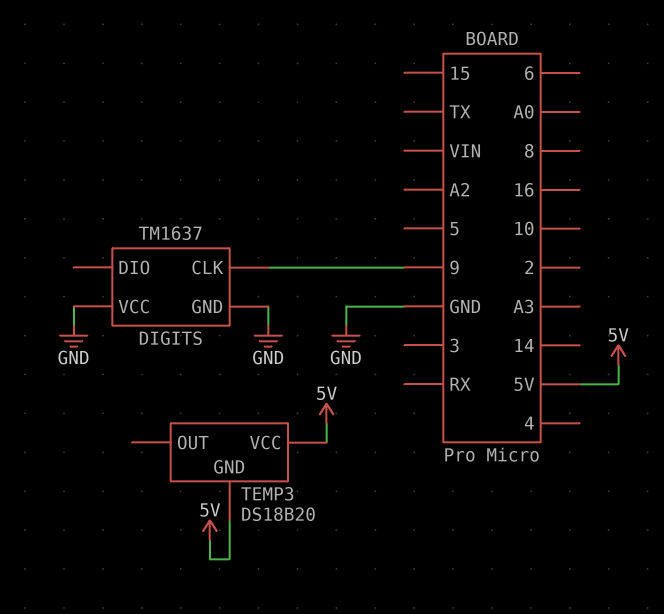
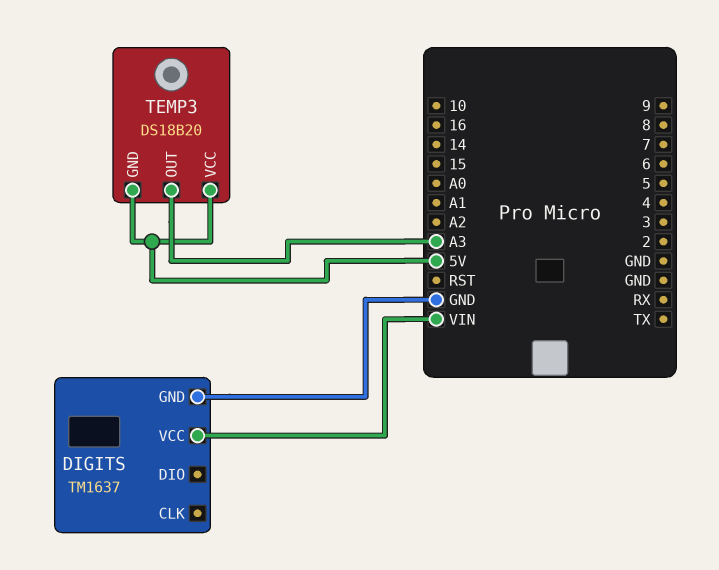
DIGITS pin CLK: 9 -> none
DIGITS pin VCC: GND -> VIN
TEMP3 pin OUT: none -> A3

